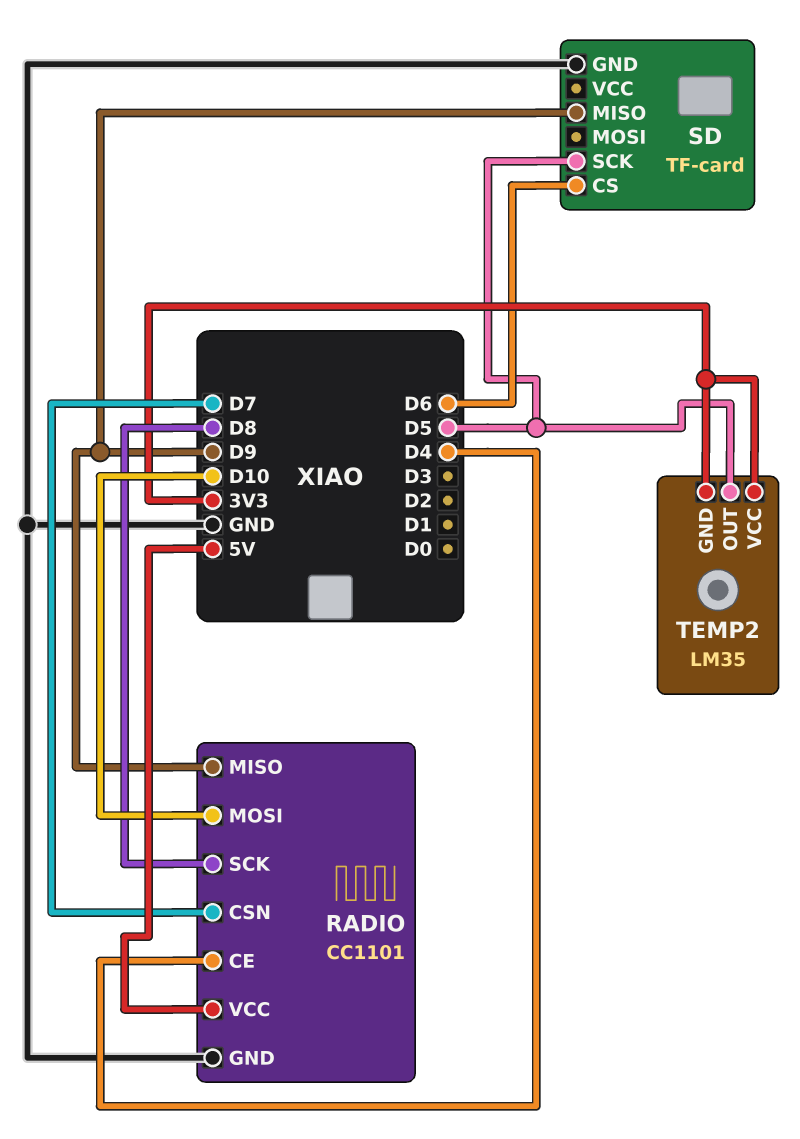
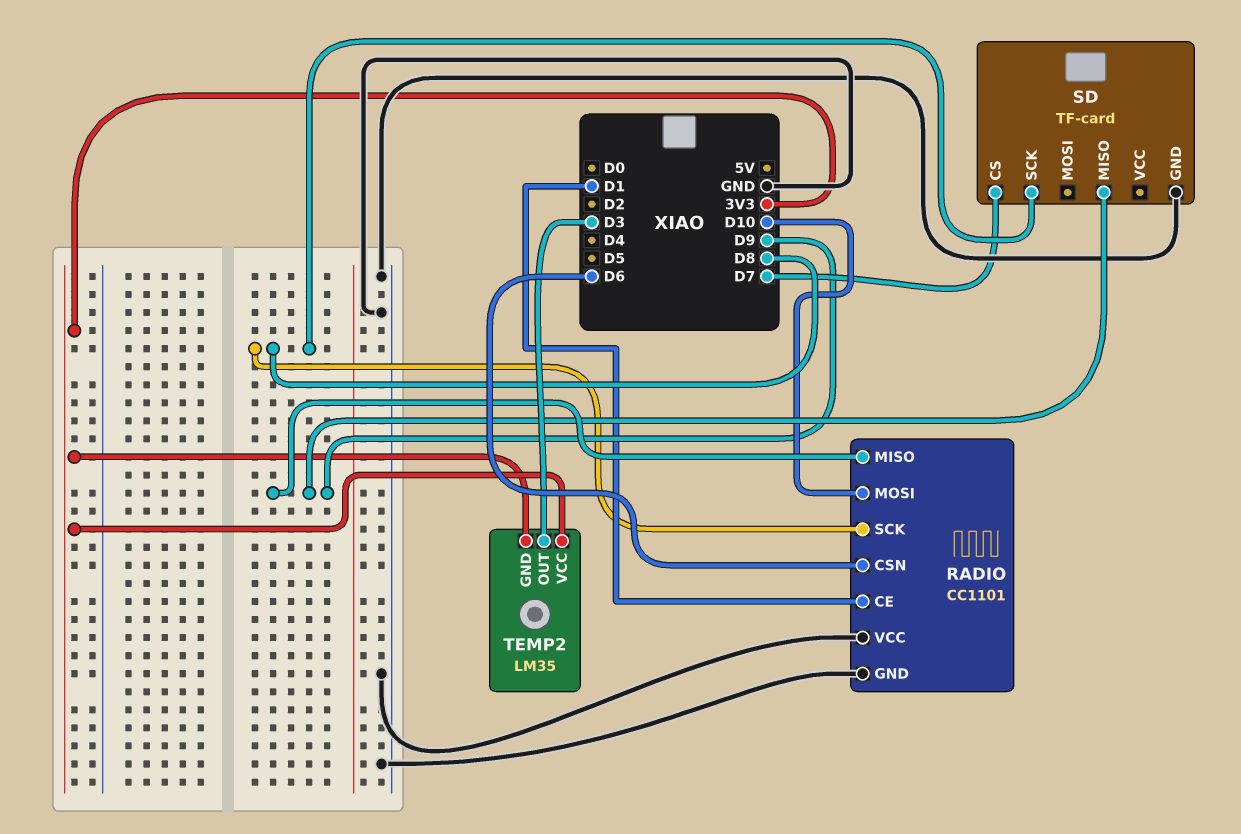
RADIO pin CE: D4 -> D1
RADIO pin CSN: D7 -> D6
RADIO pin VCC: 5V -> GND
SD pin CS: D6 -> D7
SD pin SCK: D5 -> D8
TEMP2 pin OUT: D5 -> D3

